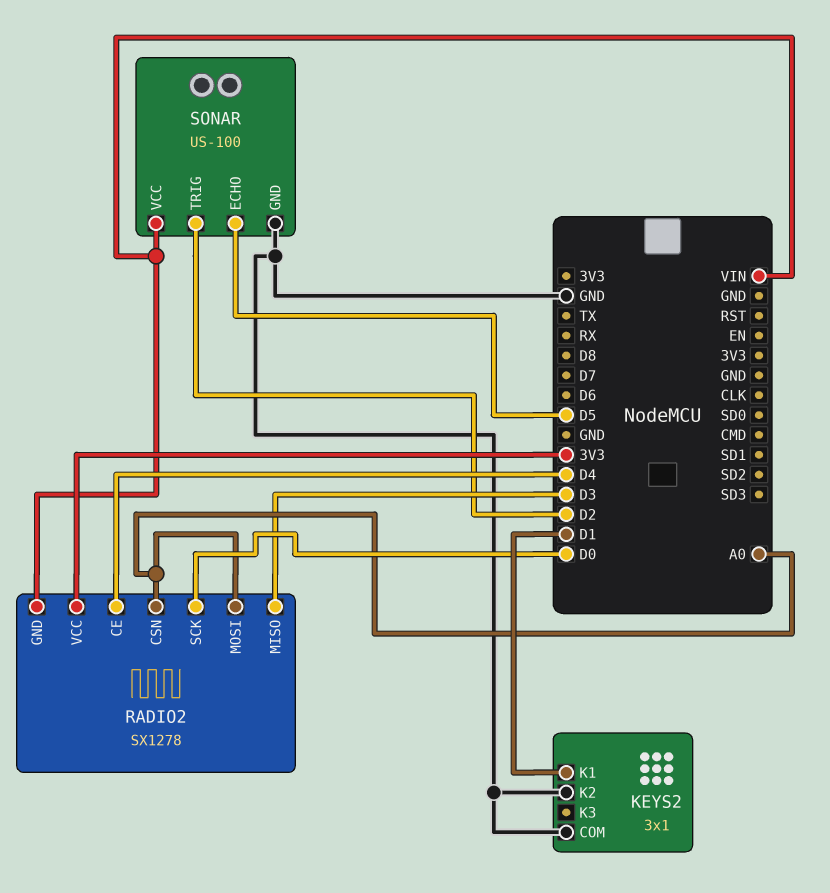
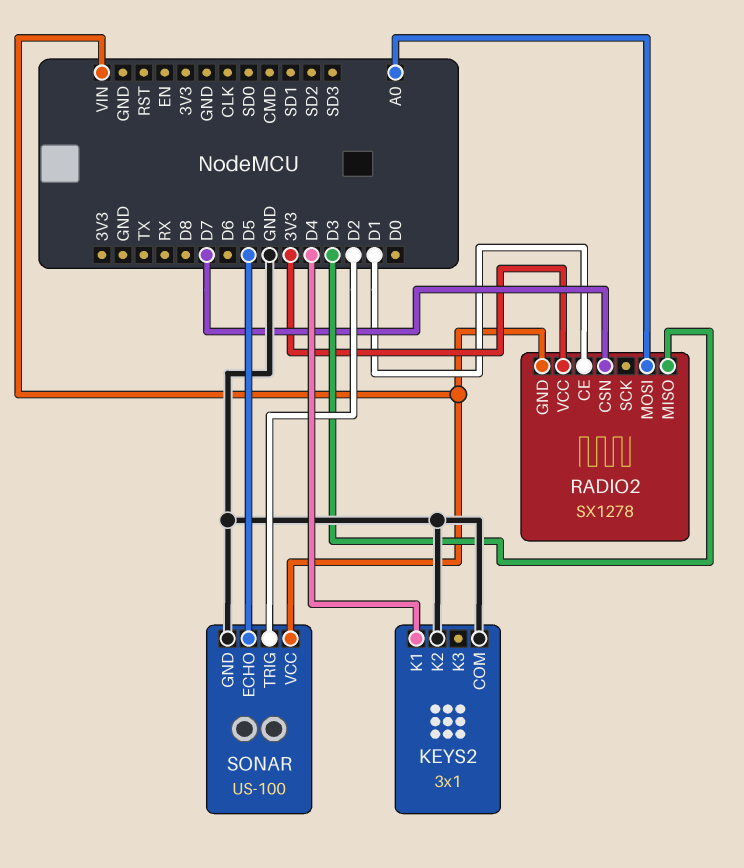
KEYS2 pin K1: D1 -> D4
RADIO2 pin CE: D4 -> D1
RADIO2 pin CSN: A0 -> D7
RADIO2 pin SCK: D0 -> none

